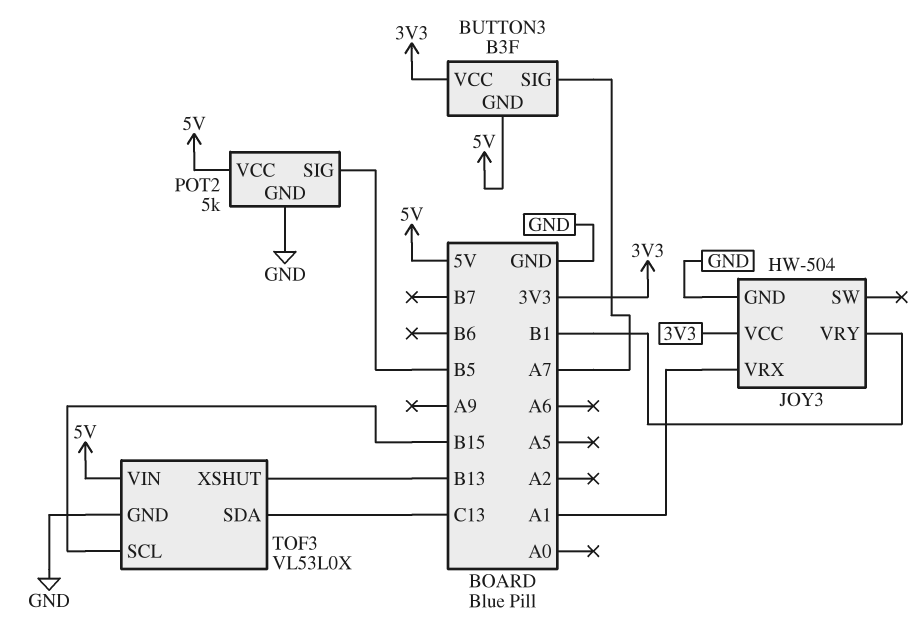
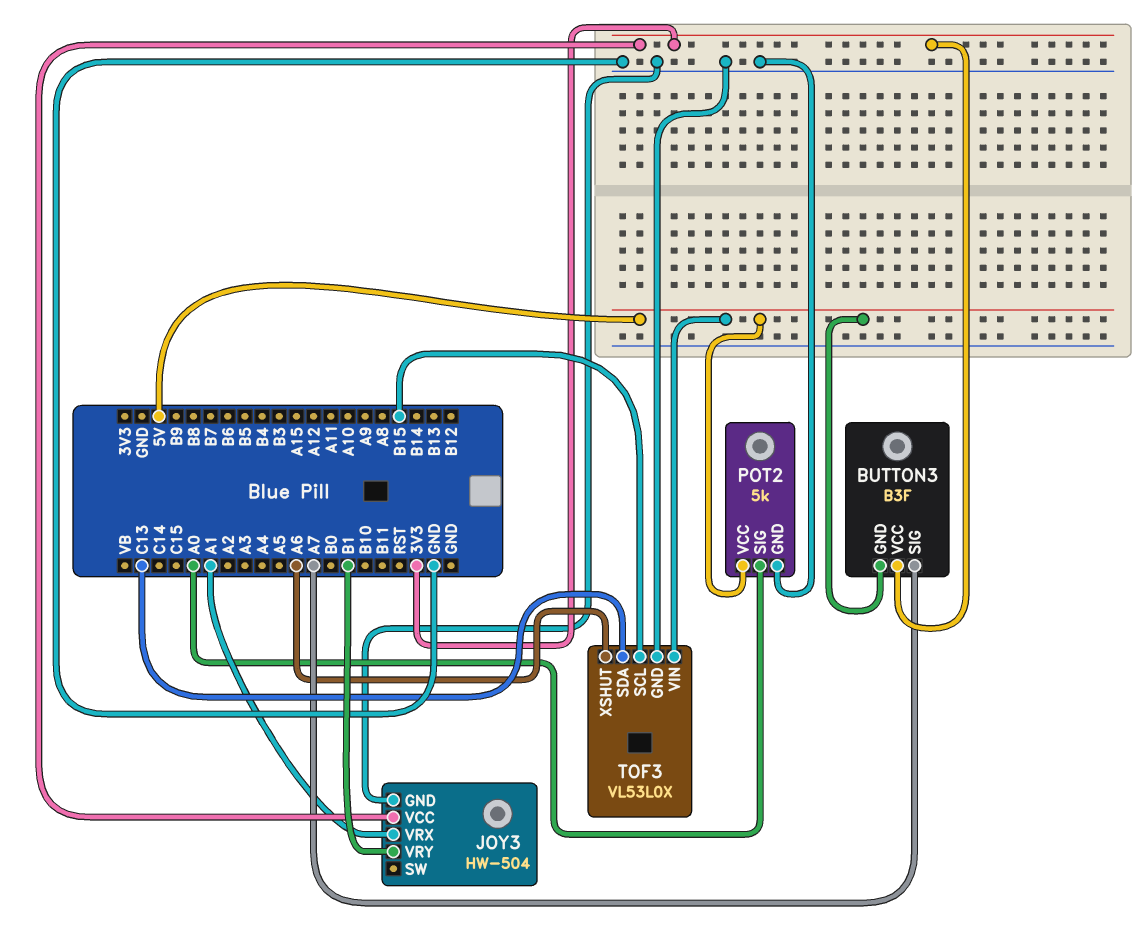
POT2 pin SIG: B5 -> A0
TOF3 pin XSHUT: B13 -> A6

